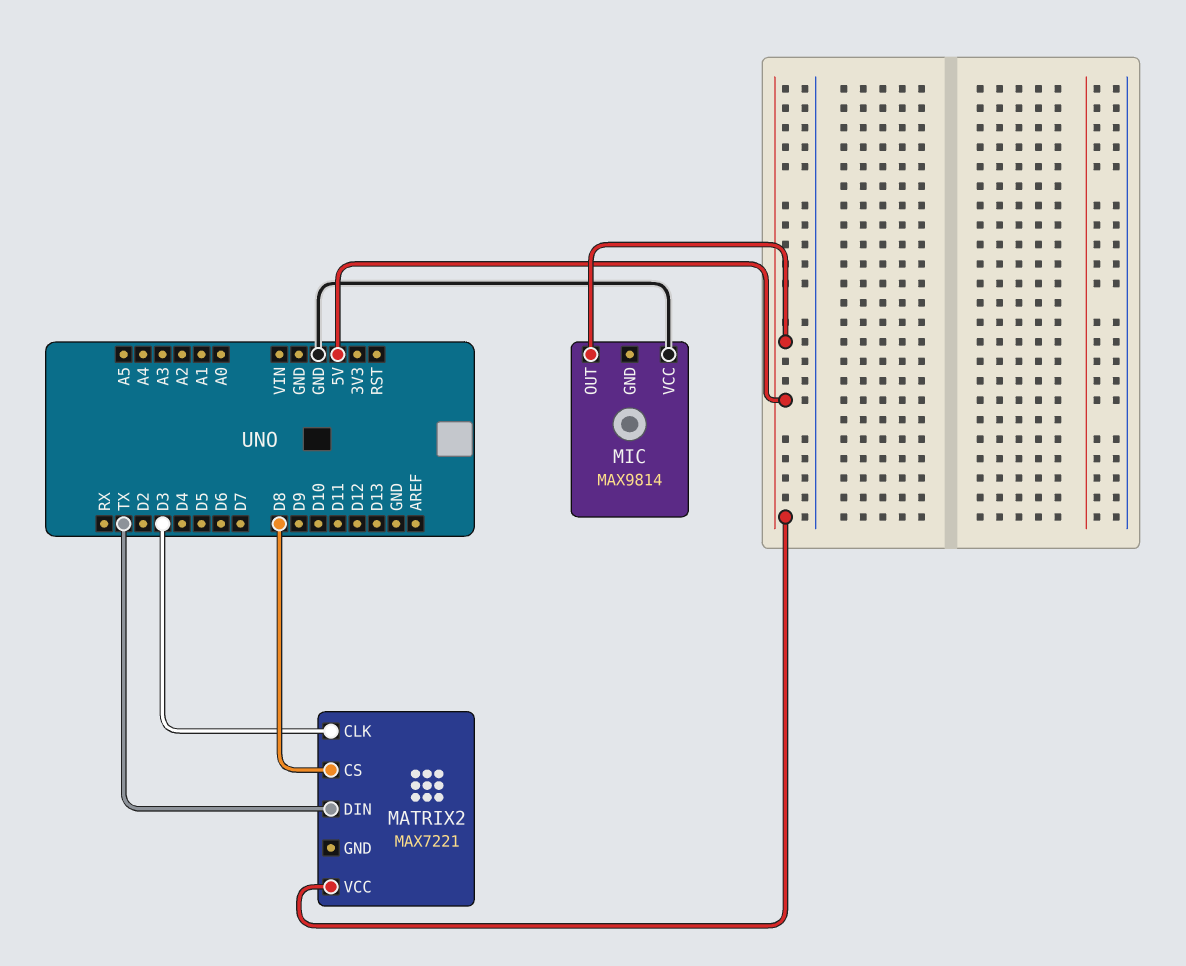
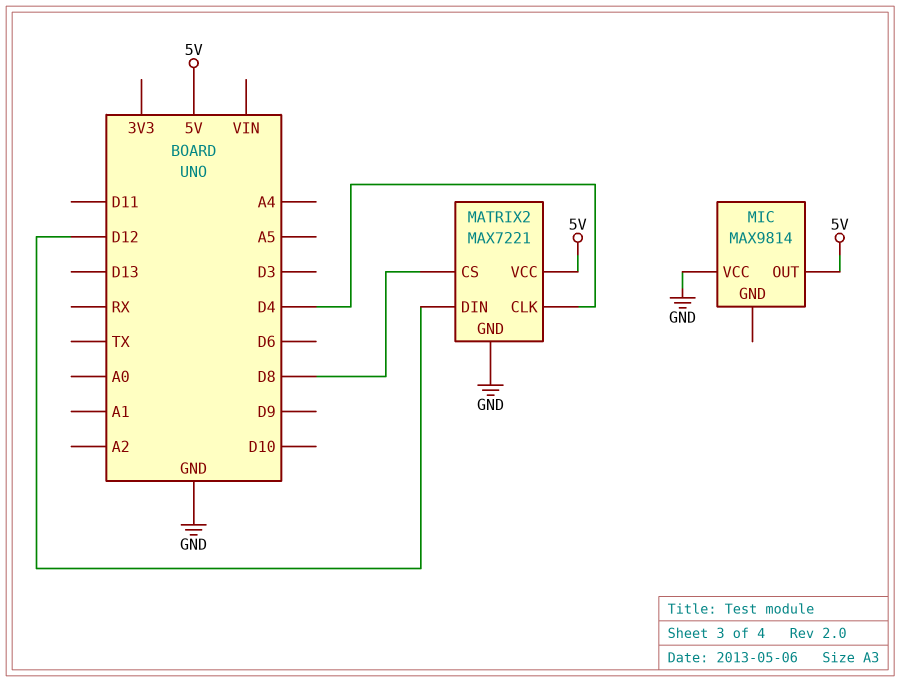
MATRIX2 pin CLK: D3 -> D4
MATRIX2 pin DIN: TX -> D12
MATRIX2 pin GND: none -> GND

